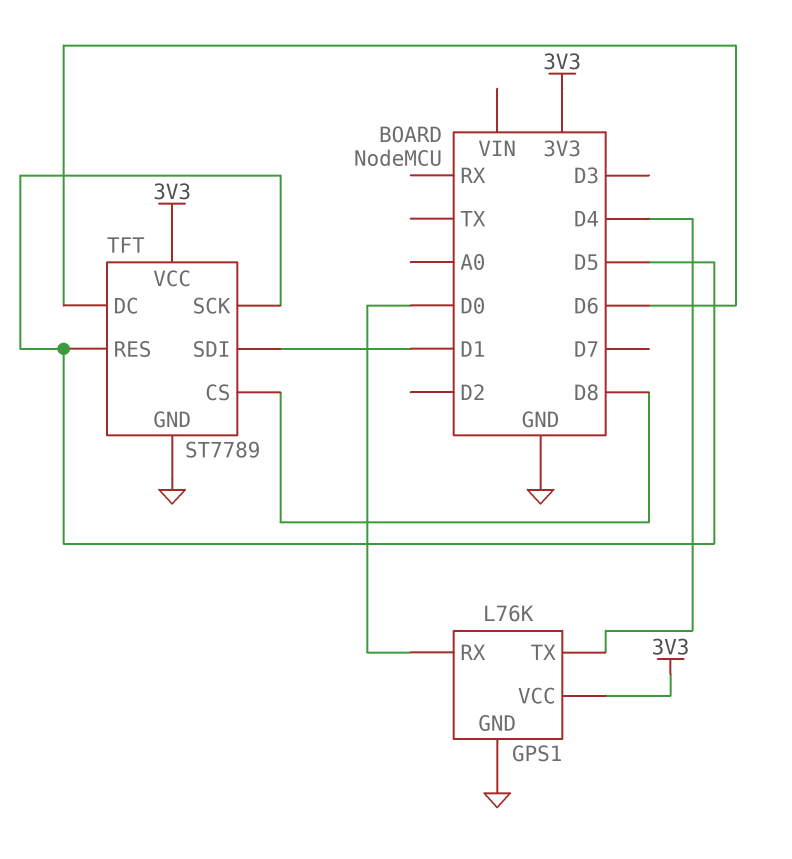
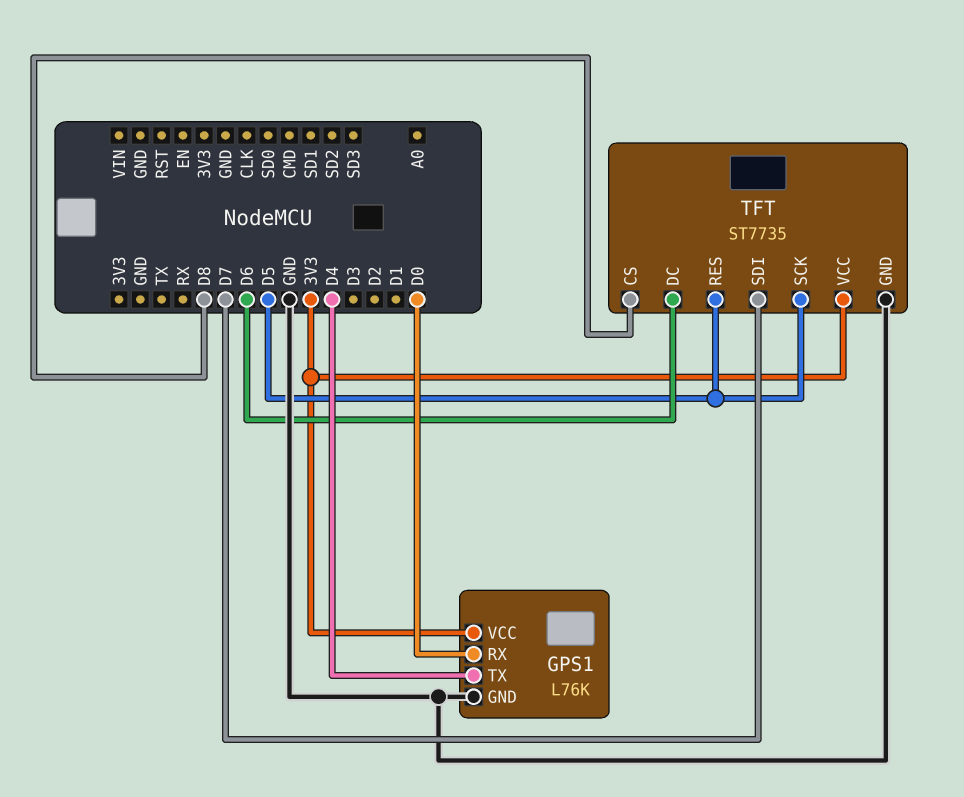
TFT: ST7789 -> ST7735
TFT pin SDI: D1 -> D7

